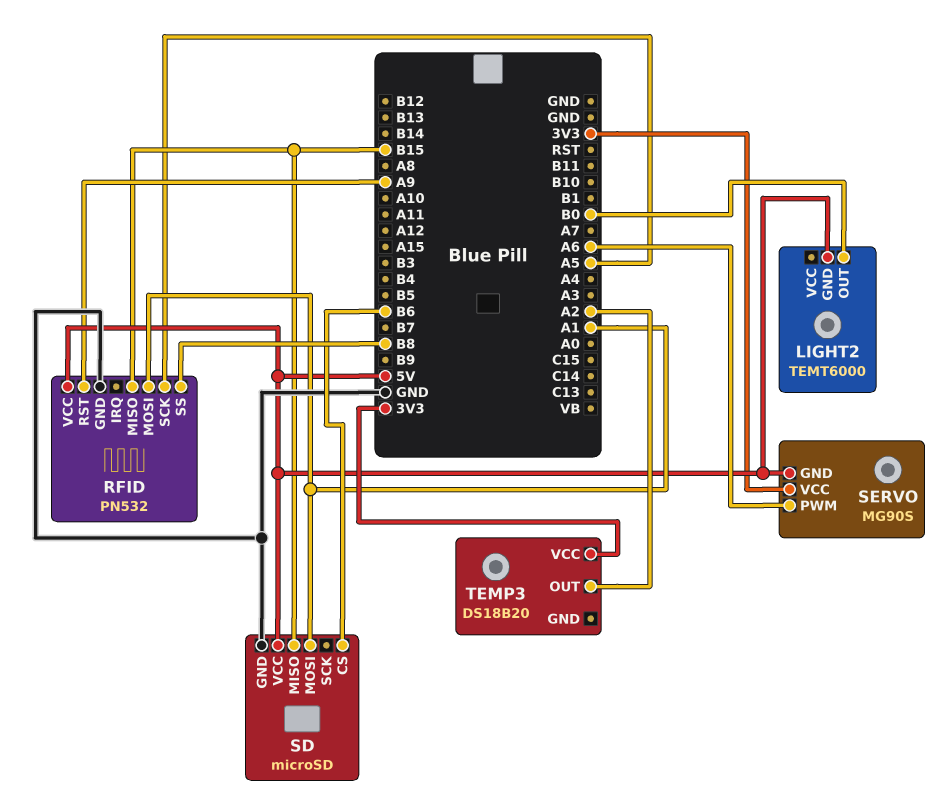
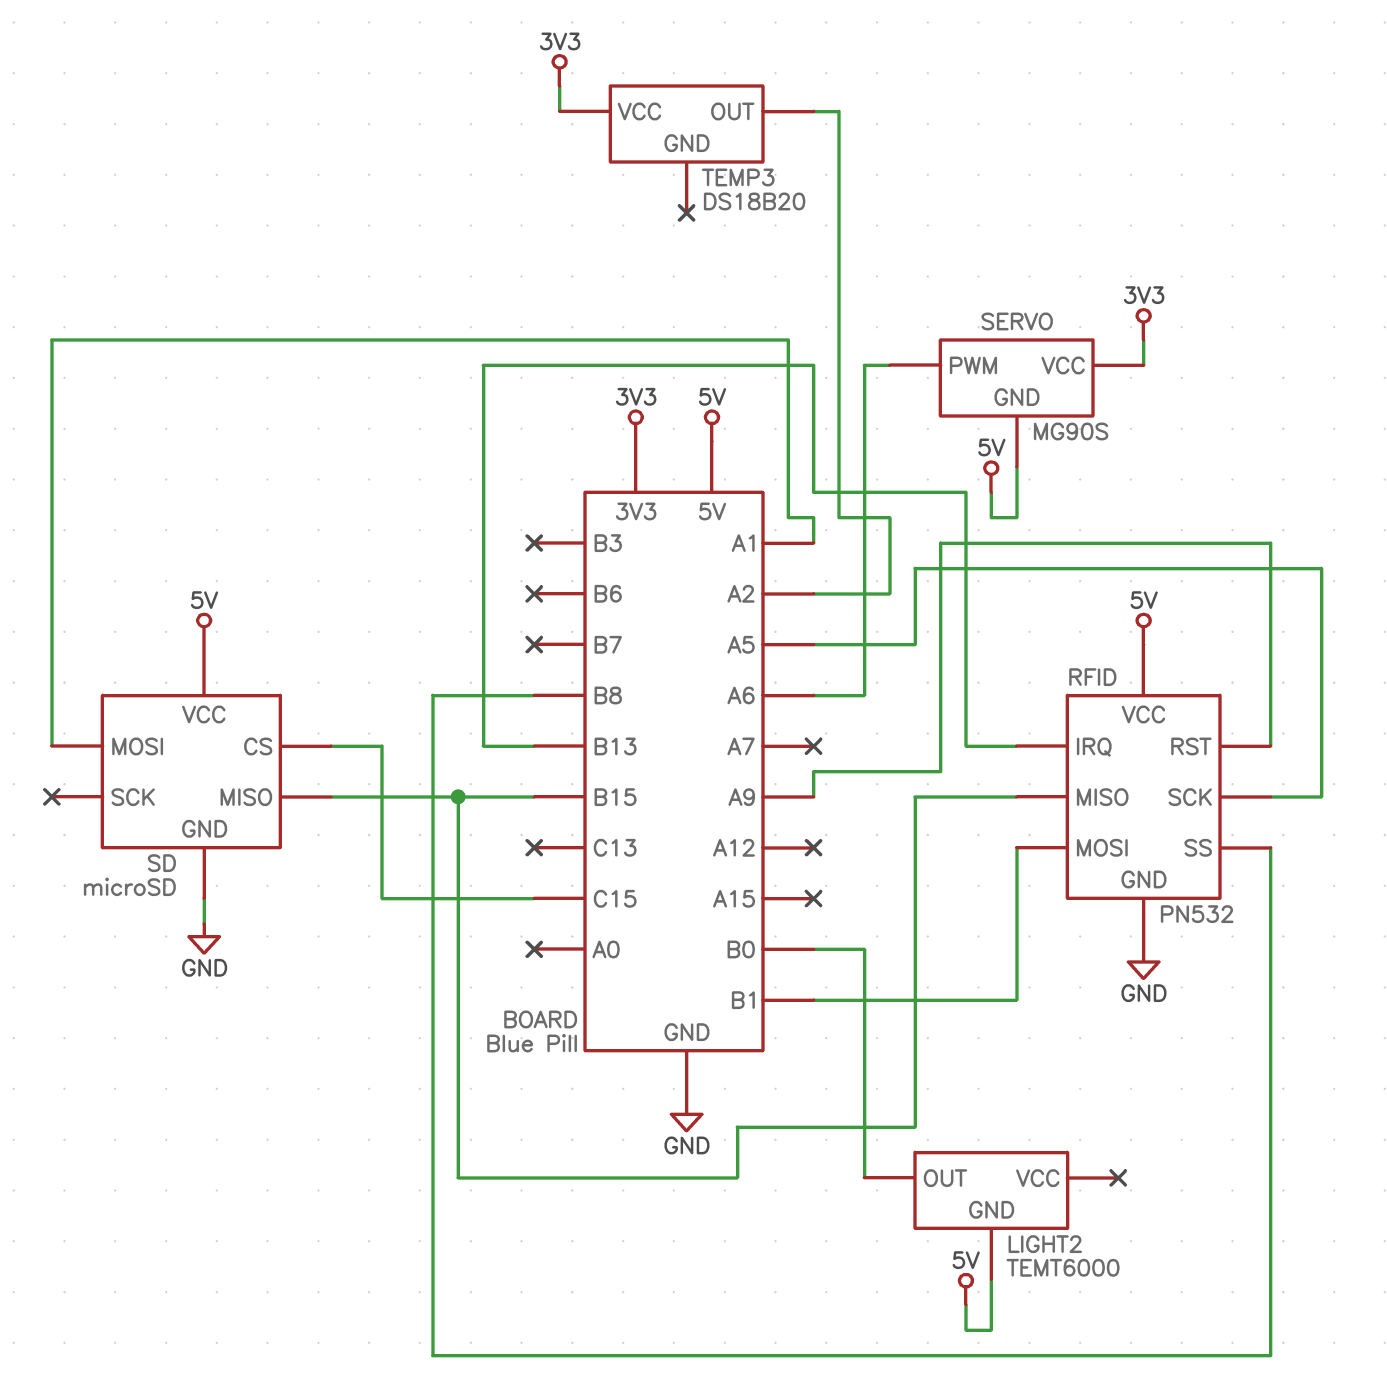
RFID pin IRQ: none -> B13
RFID pin MOSI: A1 -> B1
SD pin CS: B6 -> C15

